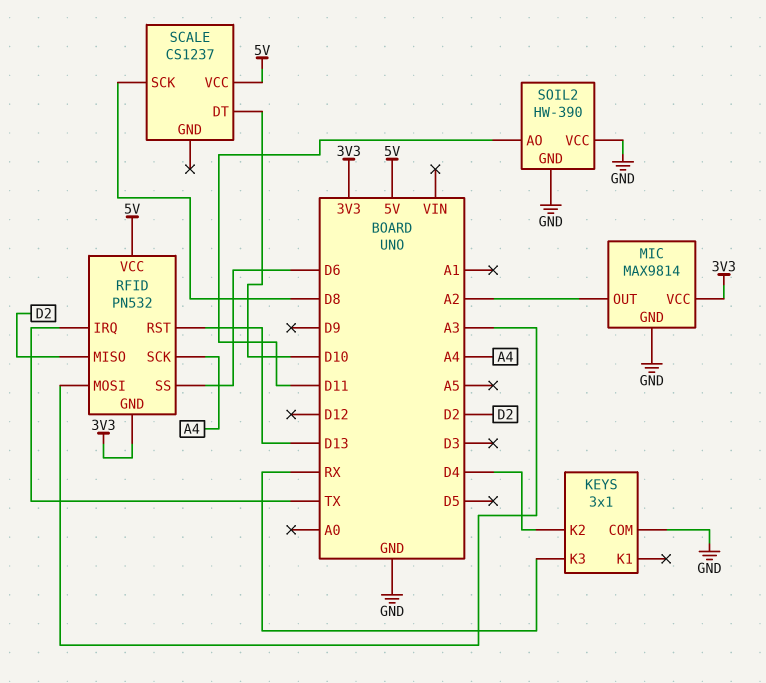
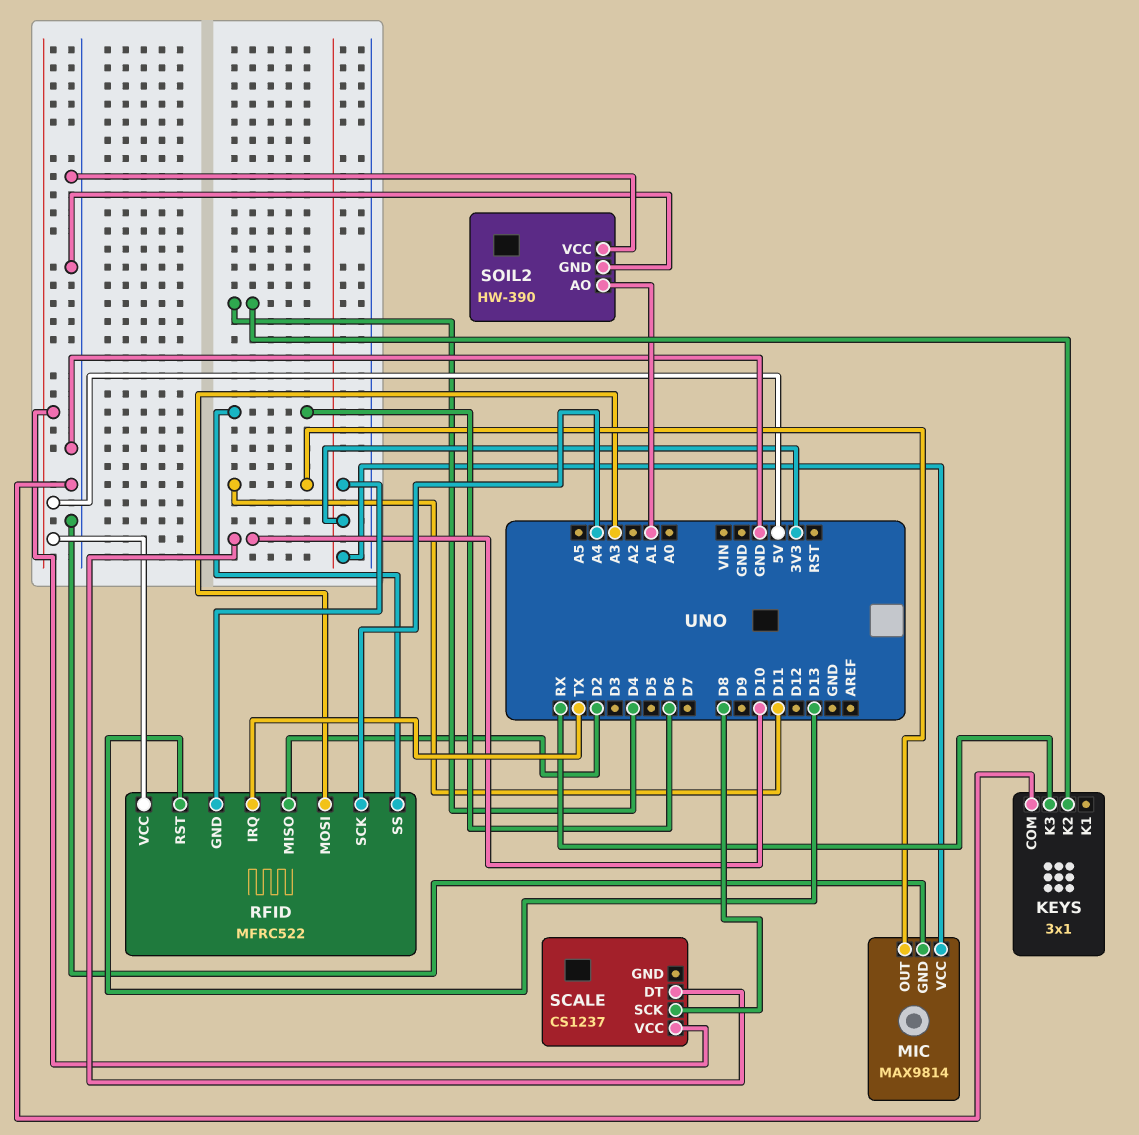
MIC pin OUT: A2 -> D11
RFID: PN532 -> MFRC522
SOIL2 pin AO: D11 -> A1

